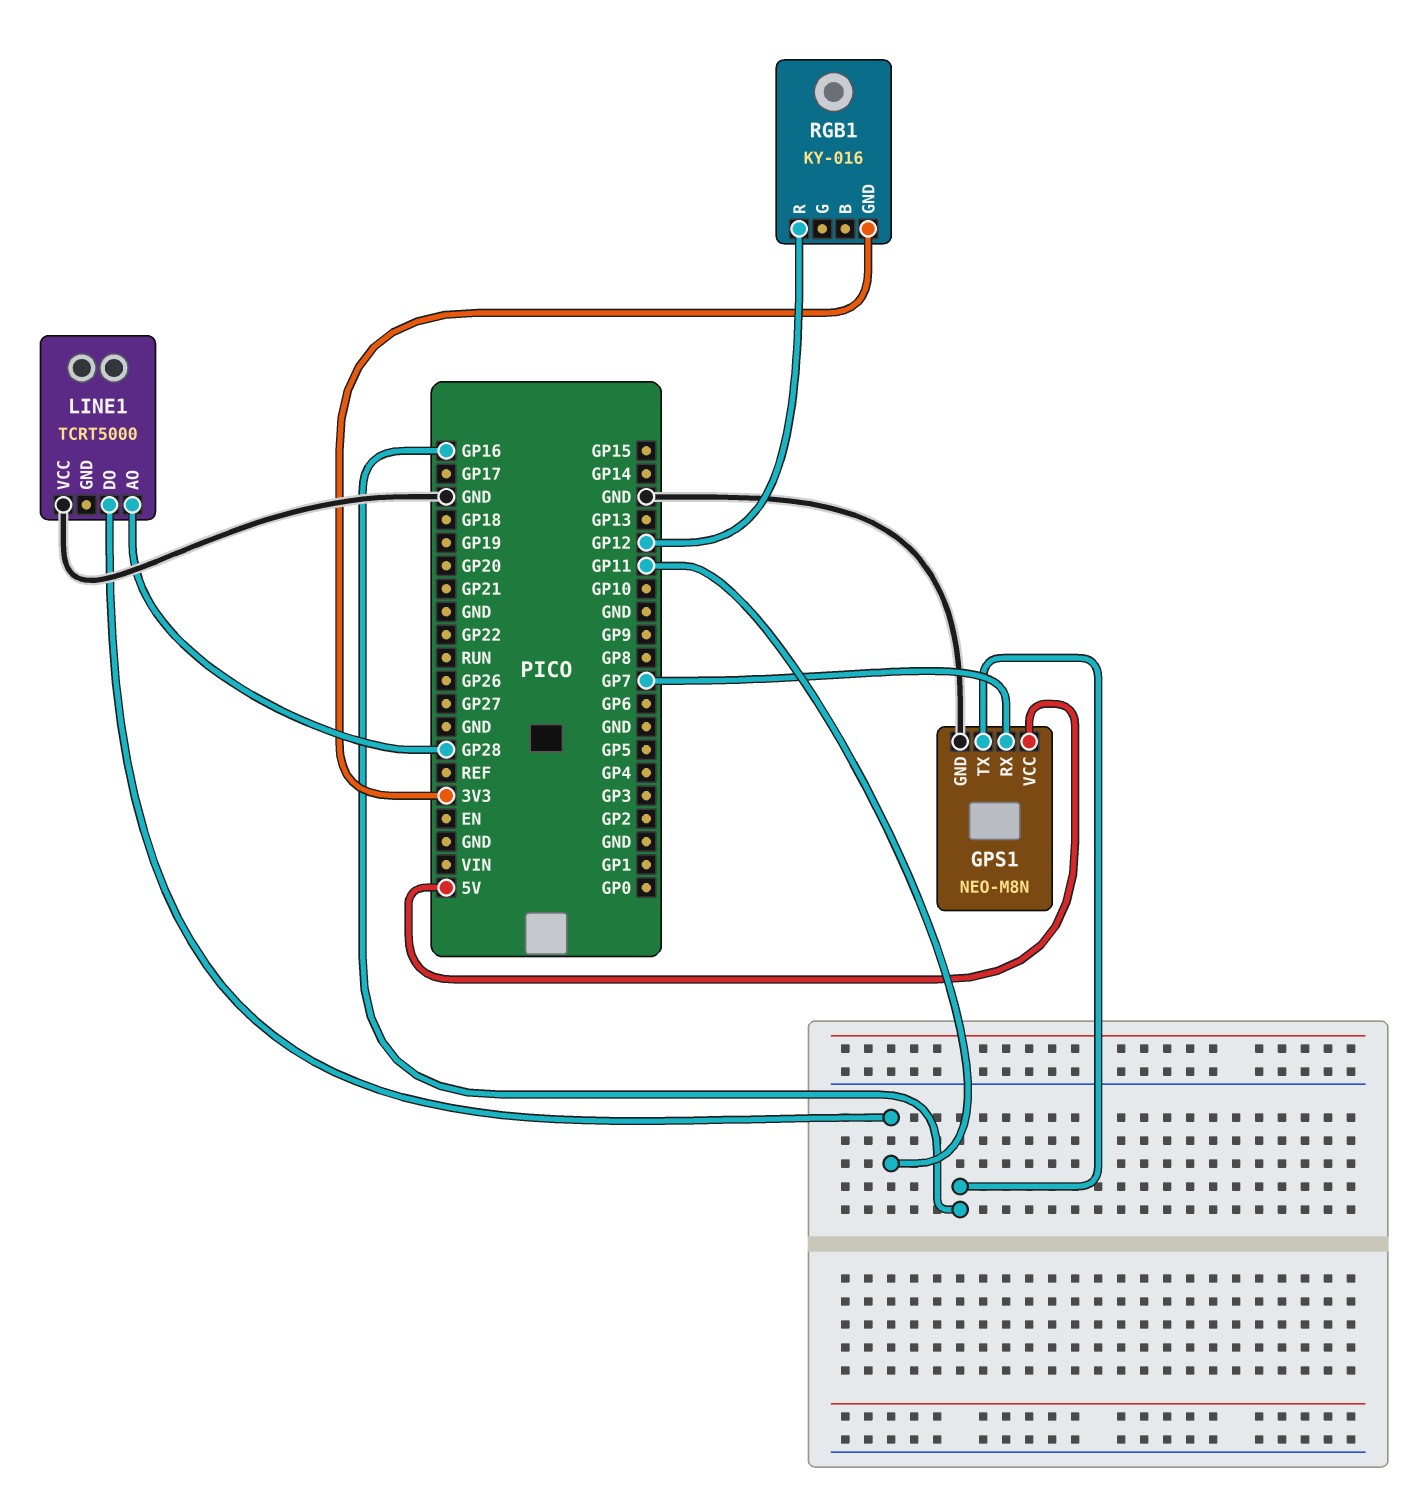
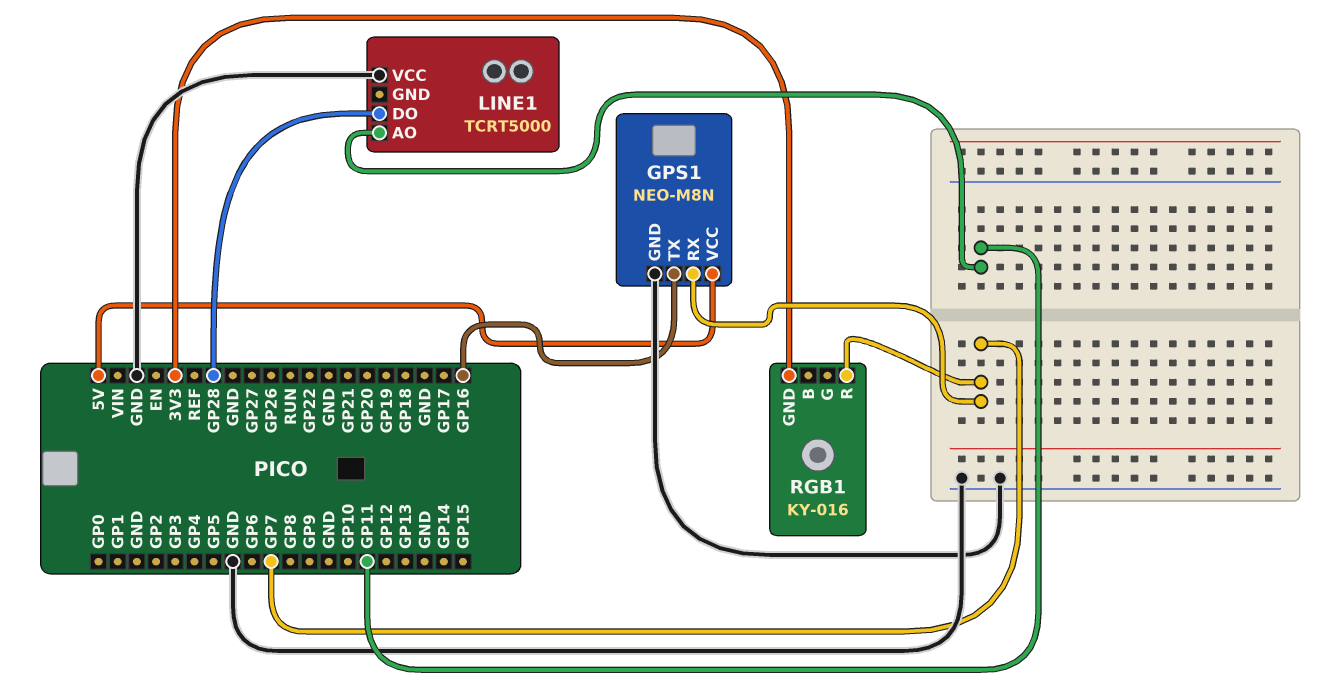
LINE1 pin AO: GP28 -> GP11
LINE1 pin DO: GP11 -> GP28
RGB1 pin R: GP12 -> GP7

